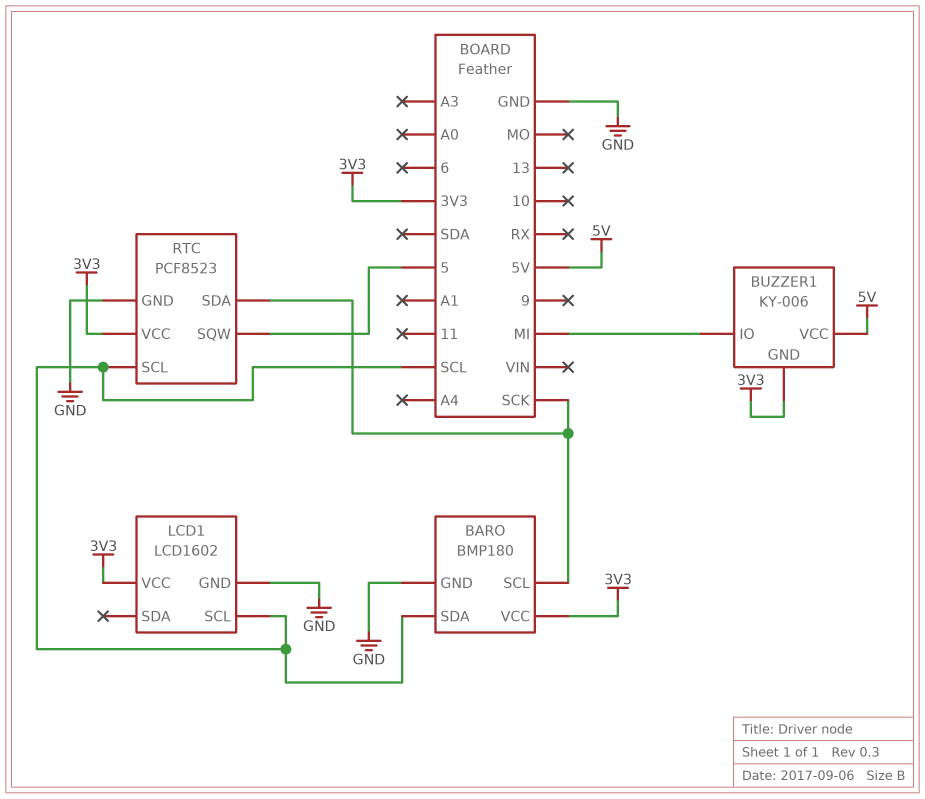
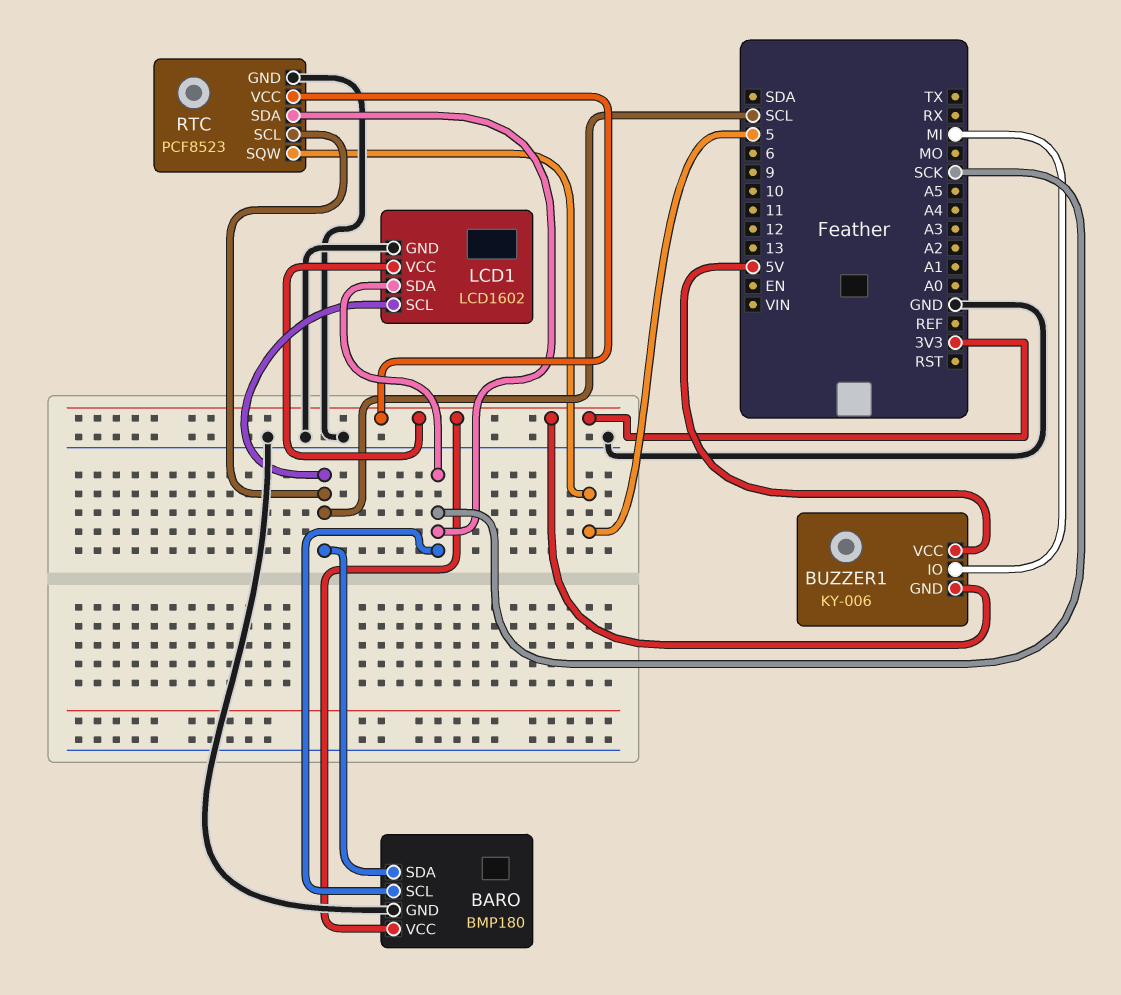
LCD1 pin SDA: none -> SCK

